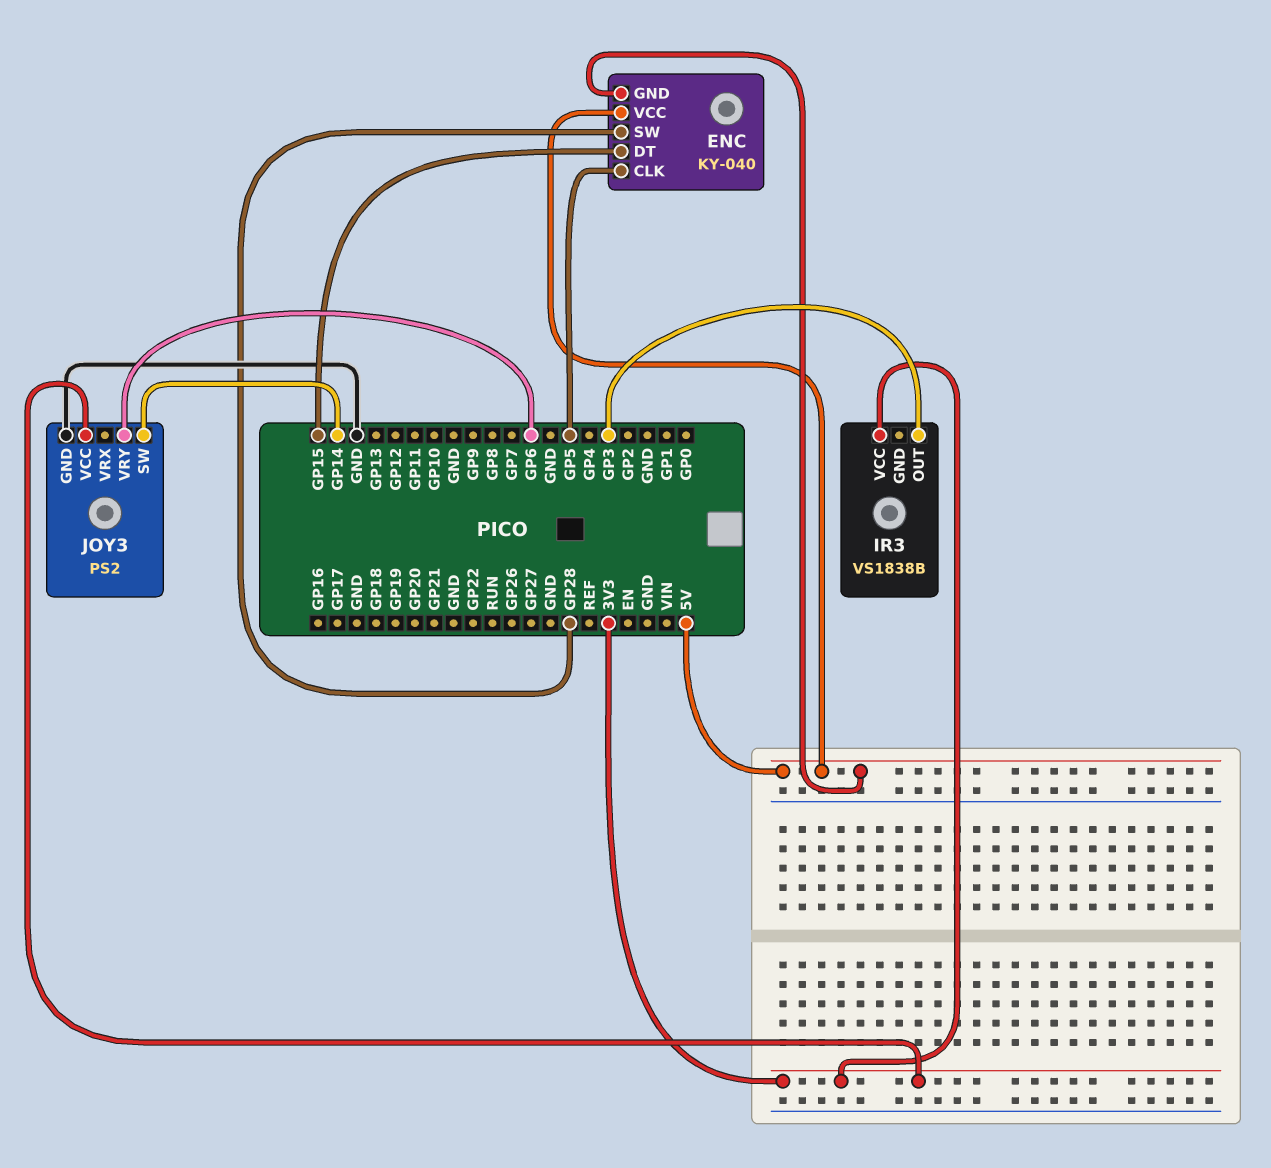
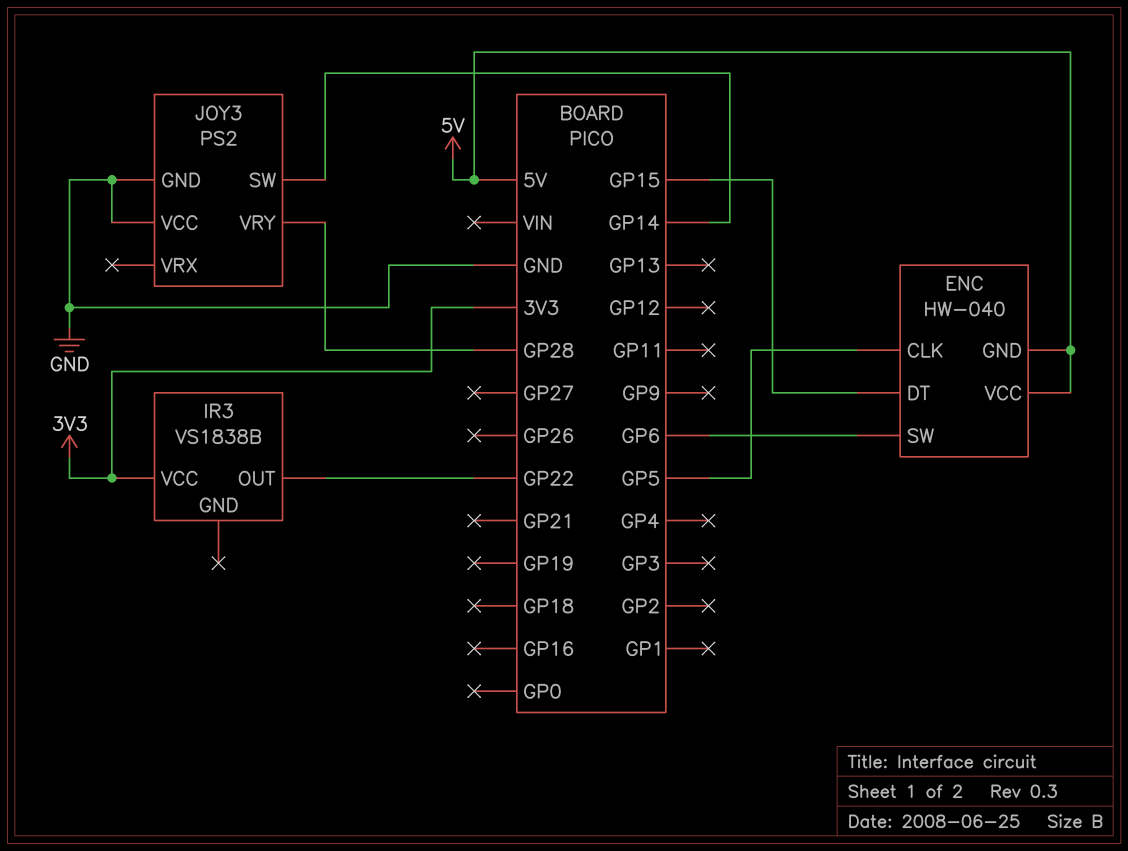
ENC: KY-040 -> HW-040
ENC pin SW: GP28 -> GP6
IR3 pin OUT: GP3 -> GP22
JOY3 pin VCC: 3V3 -> GND
JOY3 pin VRY: GP6 -> GP28

